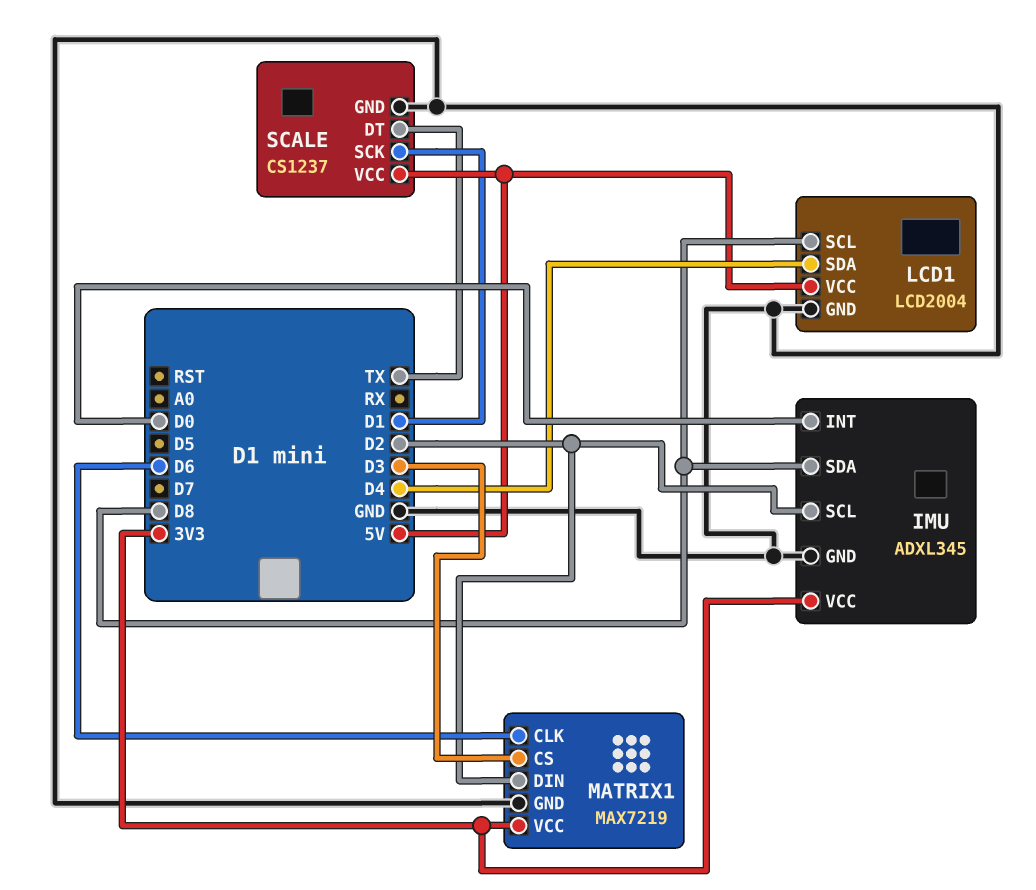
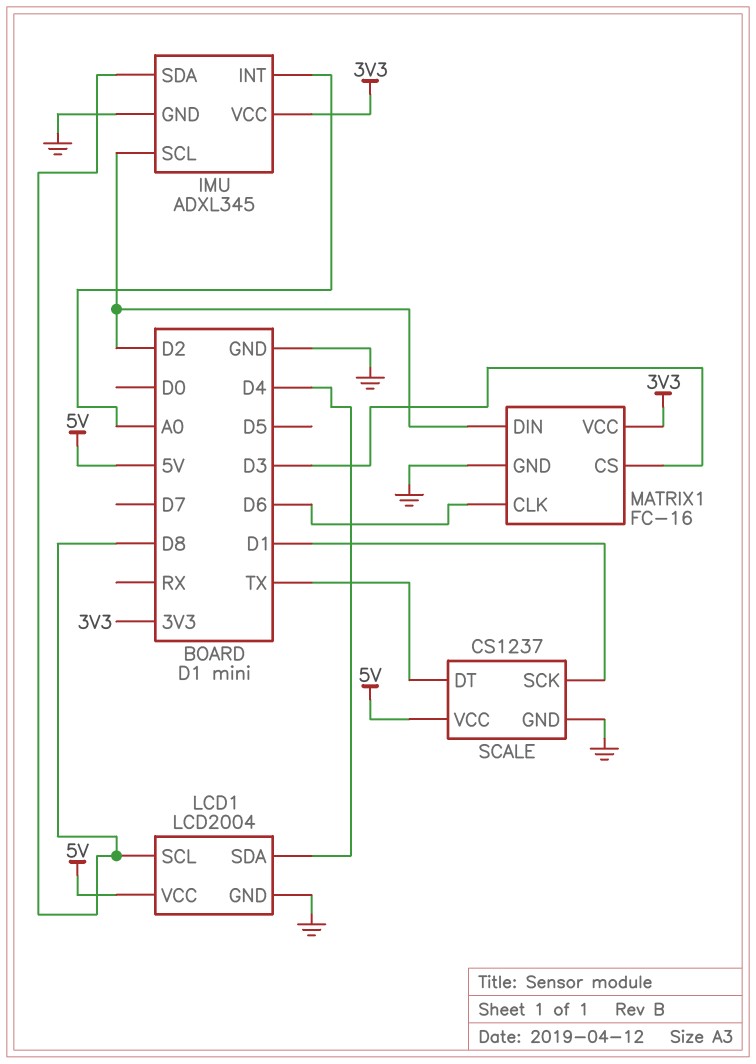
IMU pin INT: D0 -> A0
MATRIX1: MAX7219 -> FC-16

